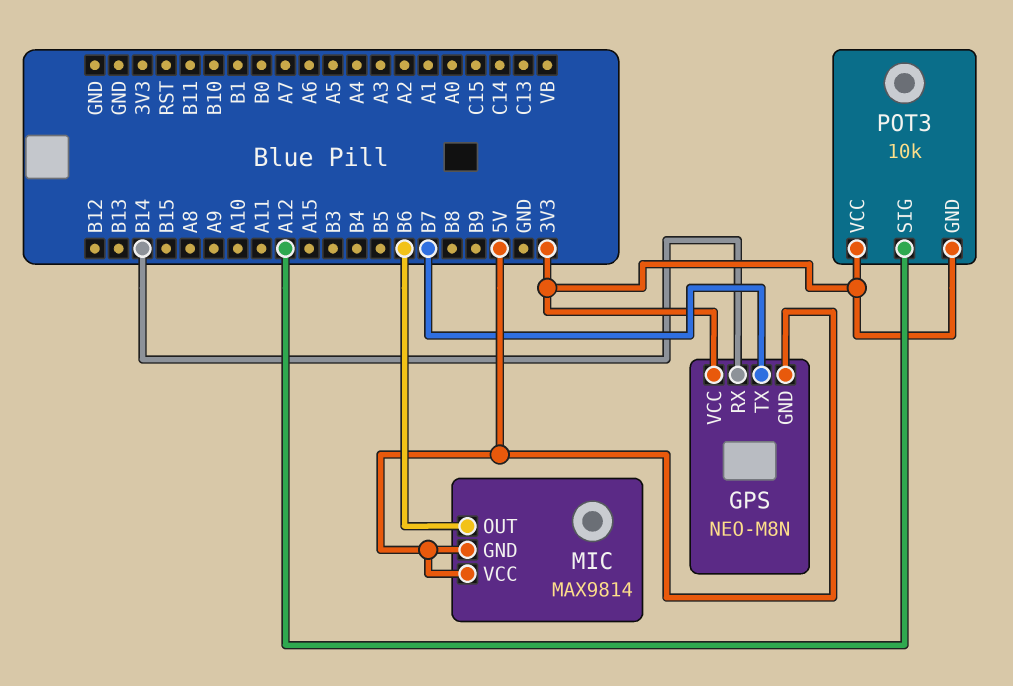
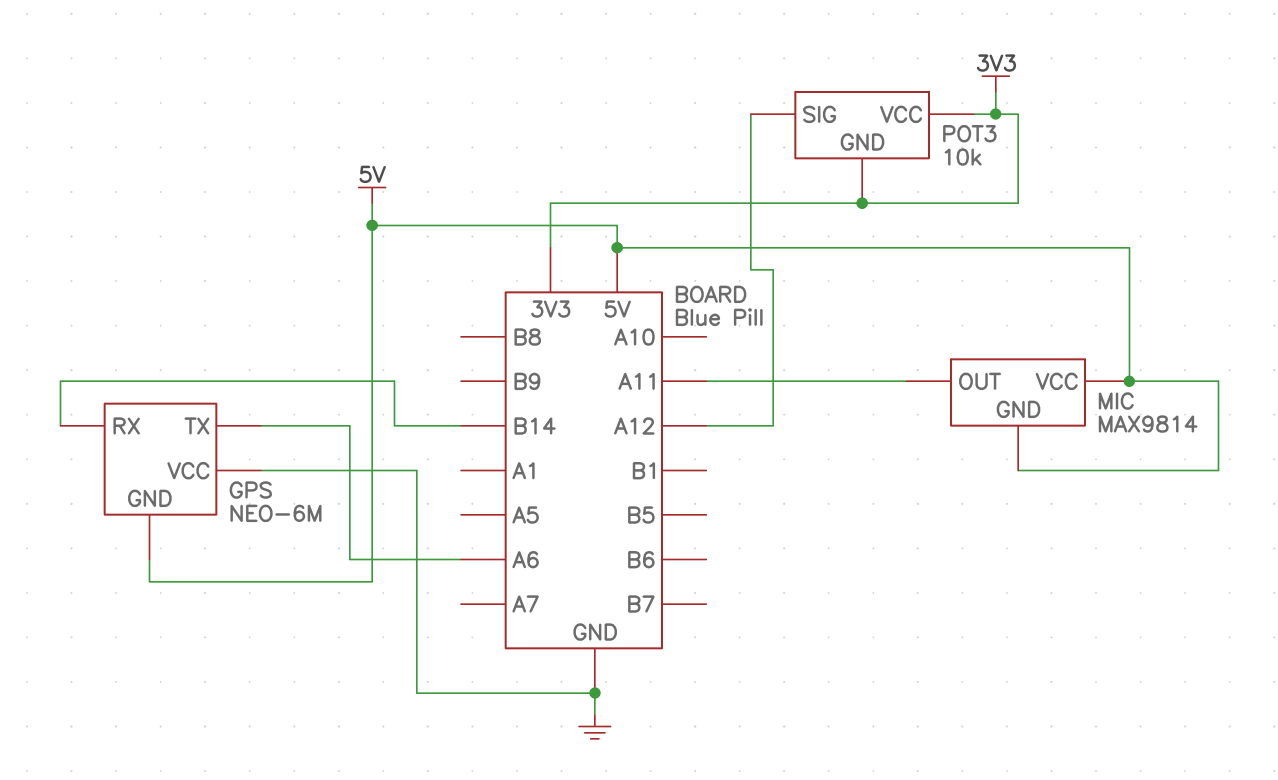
GPS: NEO-M8N -> NEO-6M
GPS pin TX: B7 -> A6
GPS pin VCC: 3V3 -> GND
MIC pin OUT: B6 -> A11

